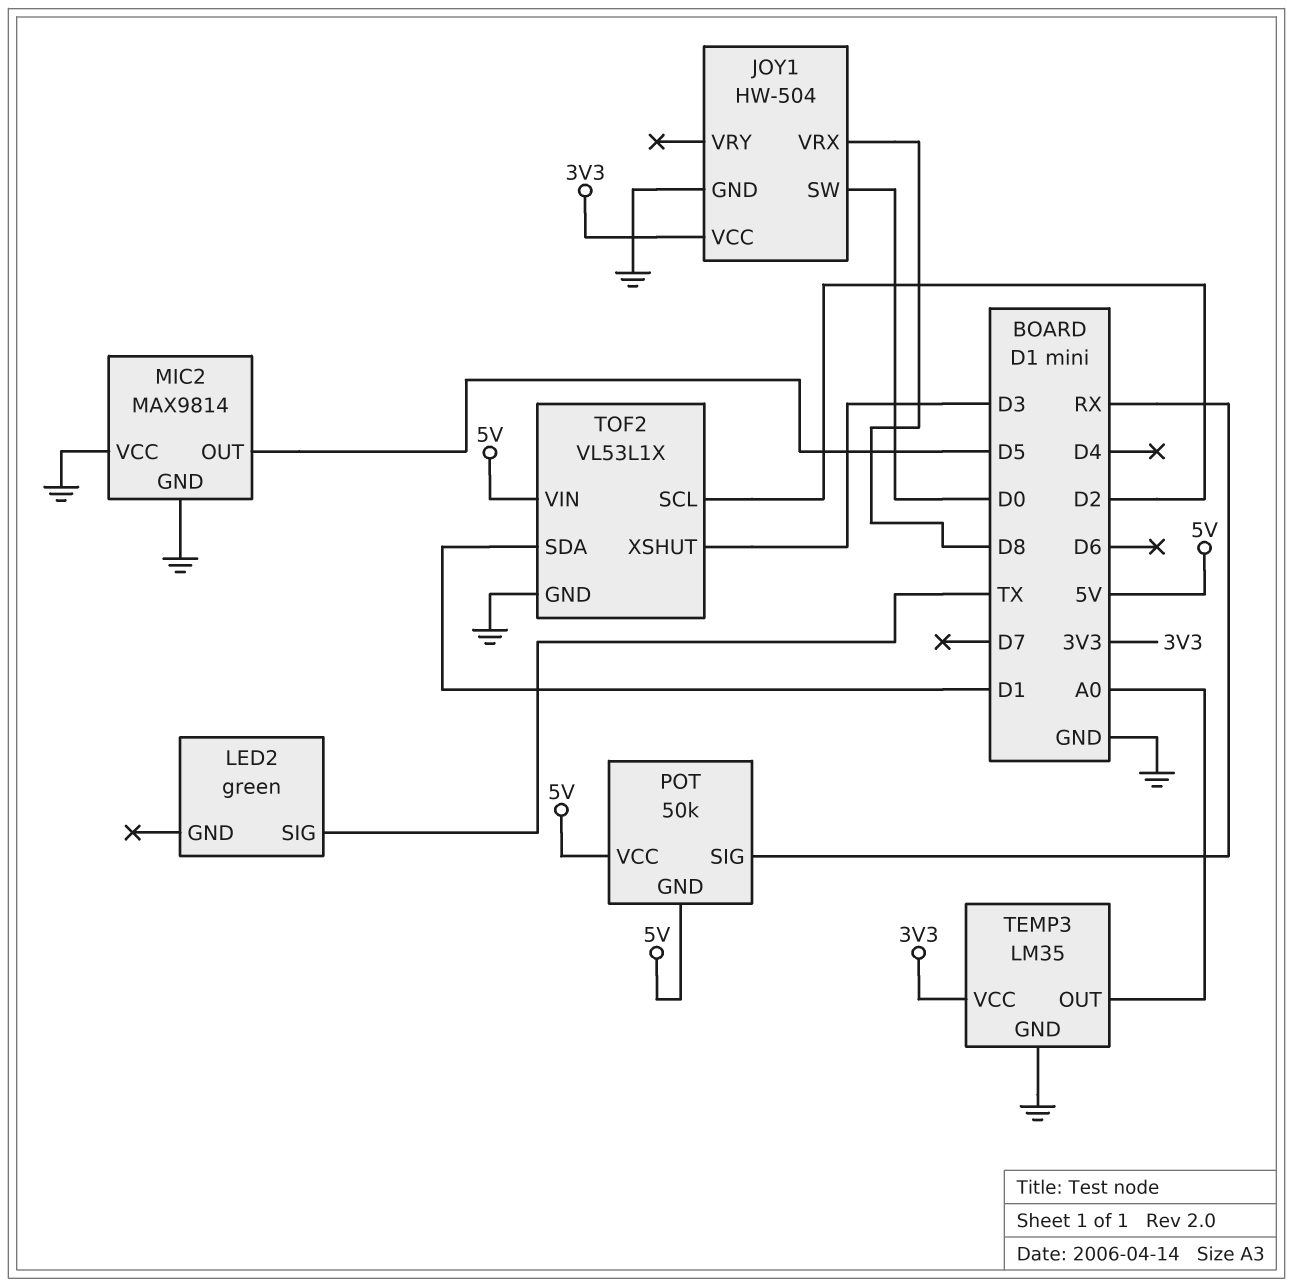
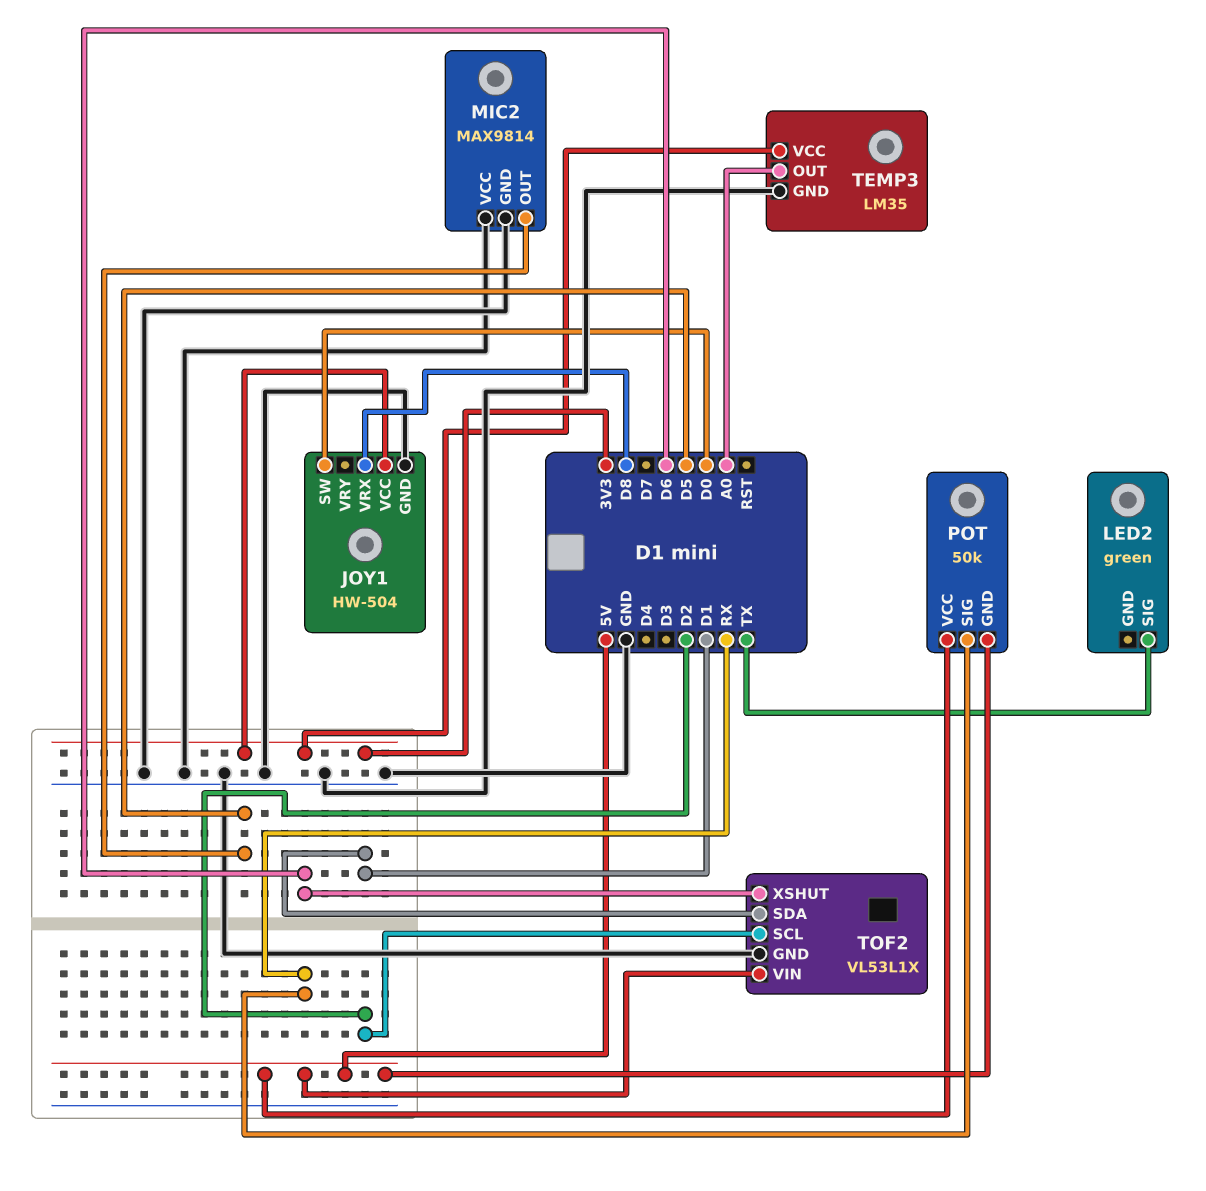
TOF2 pin XSHUT: D3 -> D6

